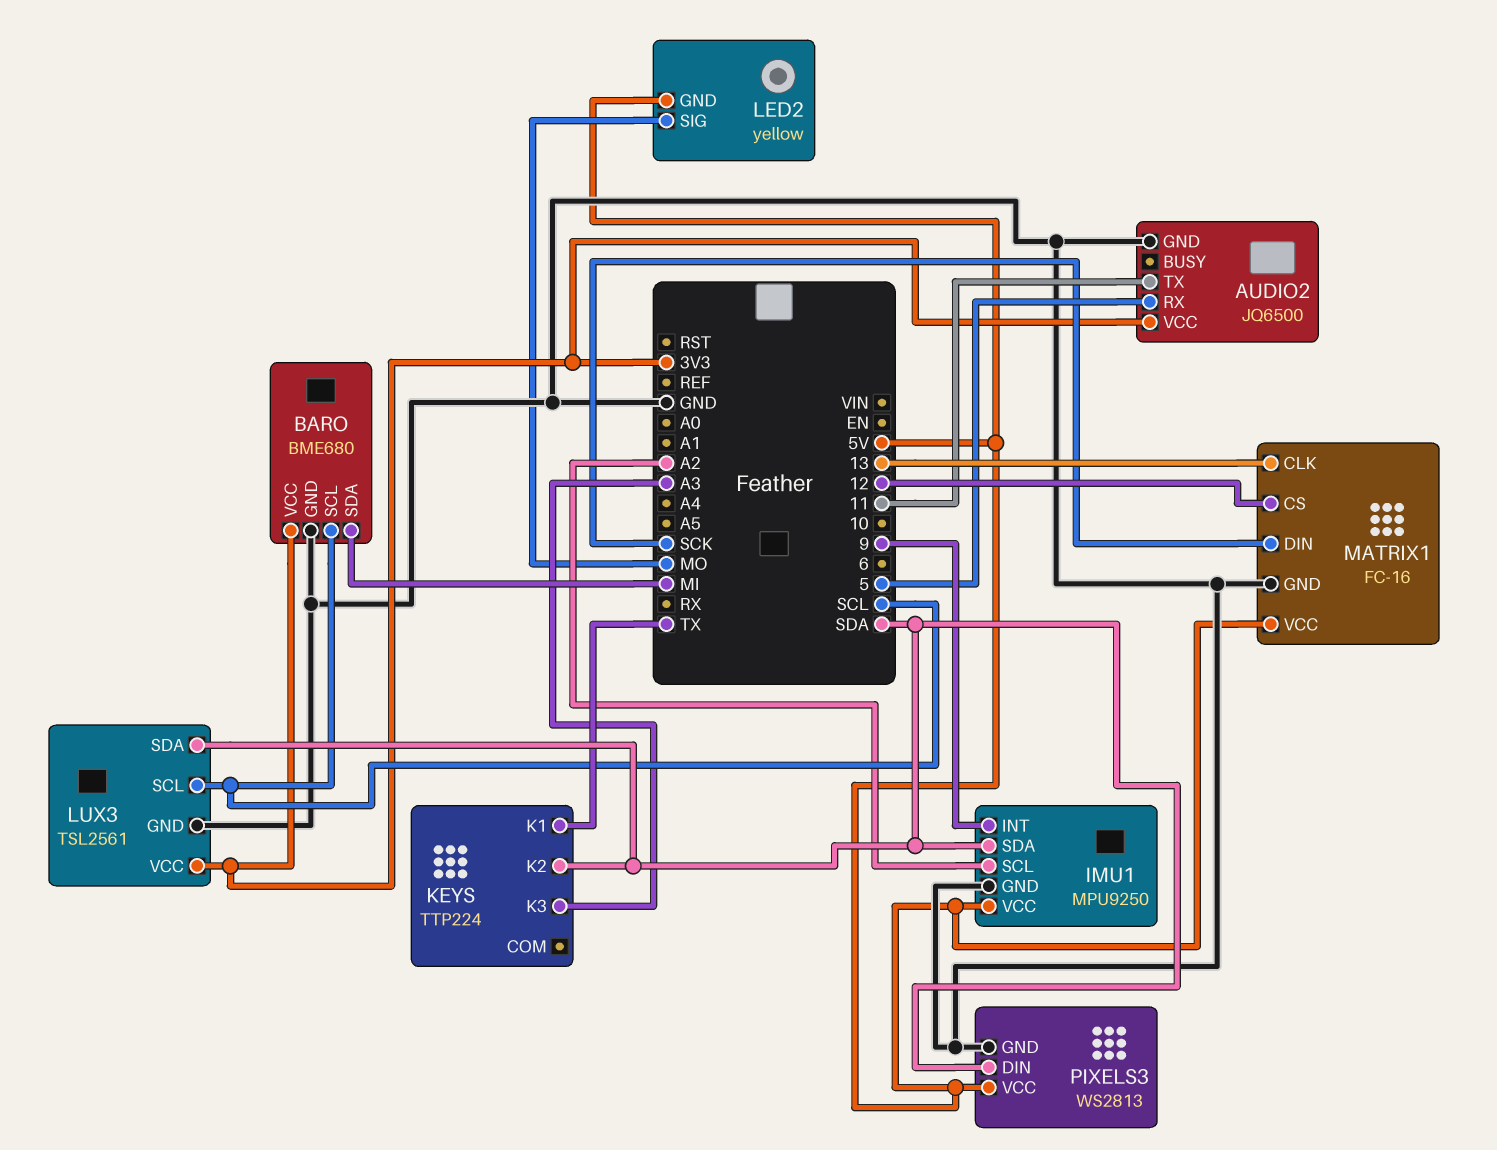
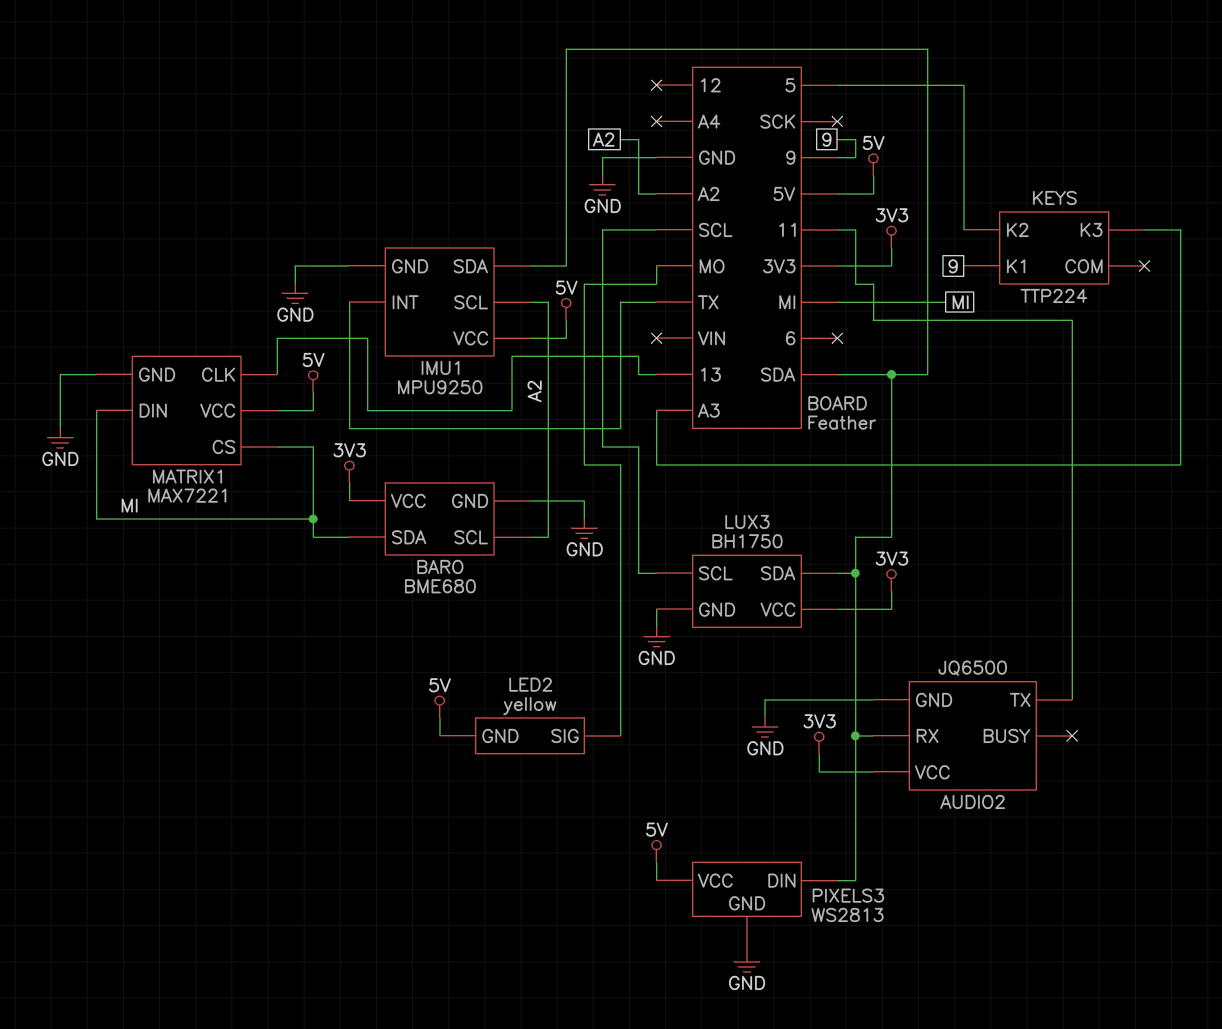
AUDIO2 pin RX: 5 -> SDA
BARO pin SCL: SCL -> A2
IMU1 pin INT: 9 -> TX
KEYS pin K1: TX -> 9
KEYS pin K2: SDA -> 5
LUX3: TSL2561 -> BH1750
MATRIX1: FC-16 -> MAX7221
MATRIX1 pin CS: 12 -> MI
MATRIX1 pin DIN: SCK -> MI

